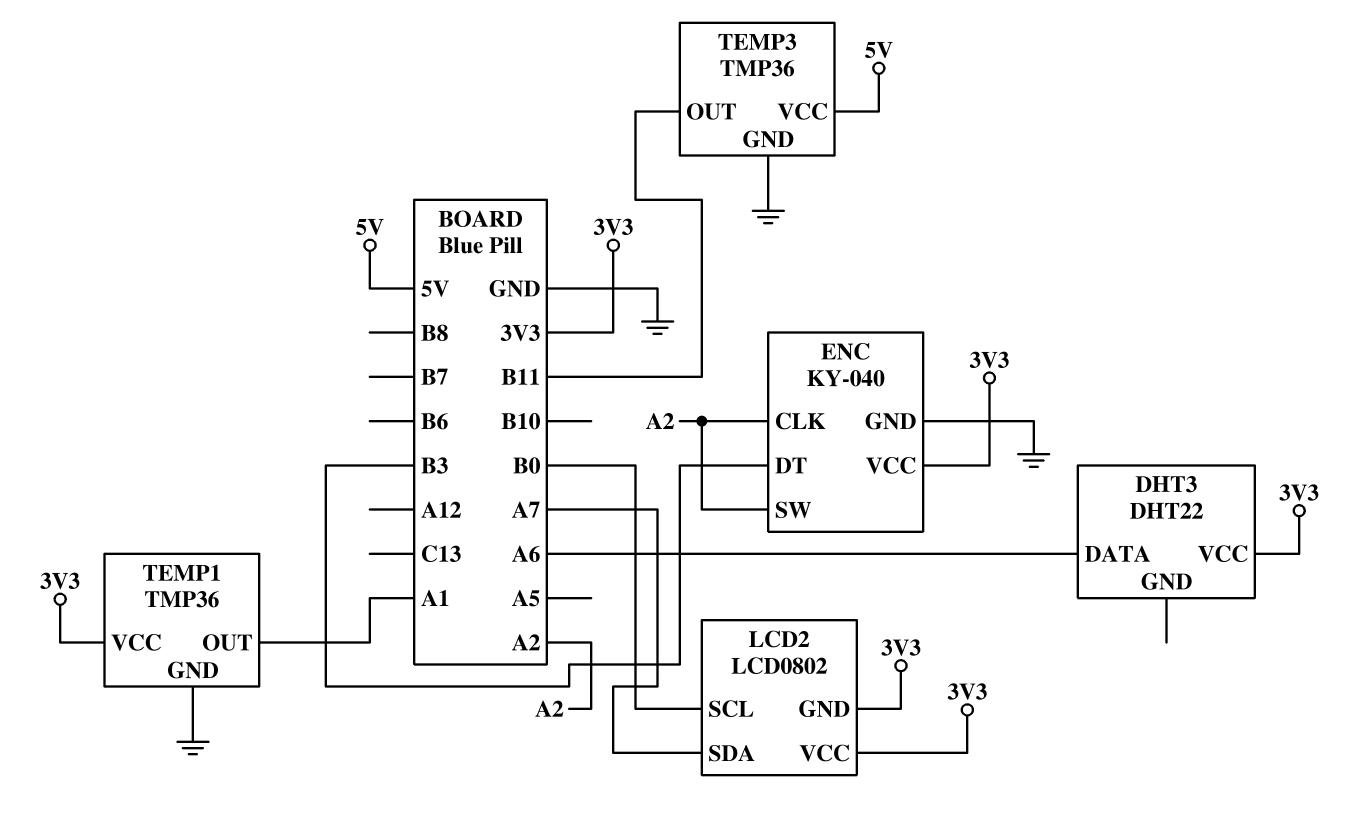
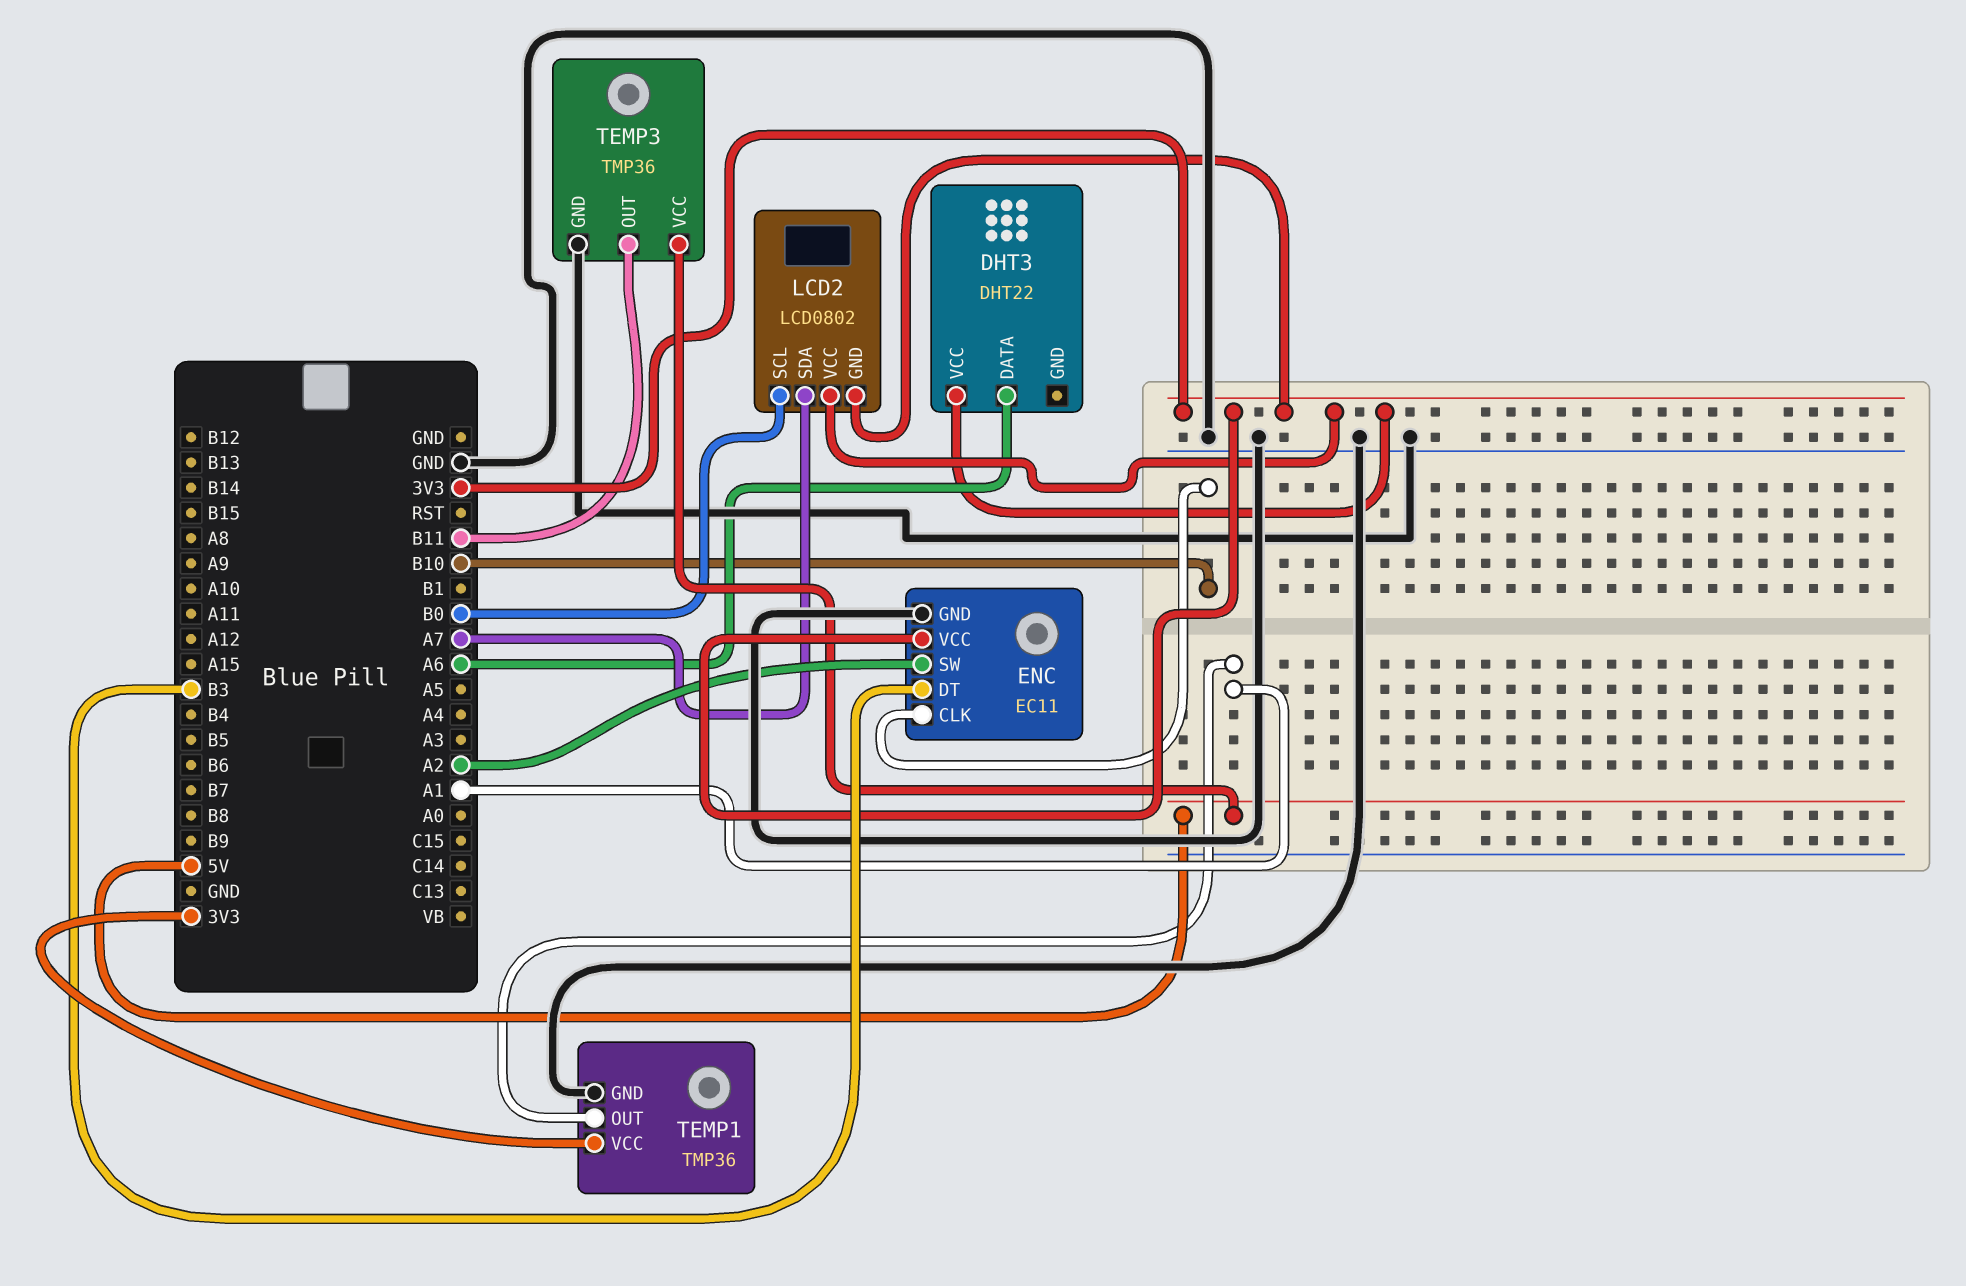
ENC: KY-040 -> EC11
ENC pin CLK: A2 -> B10

